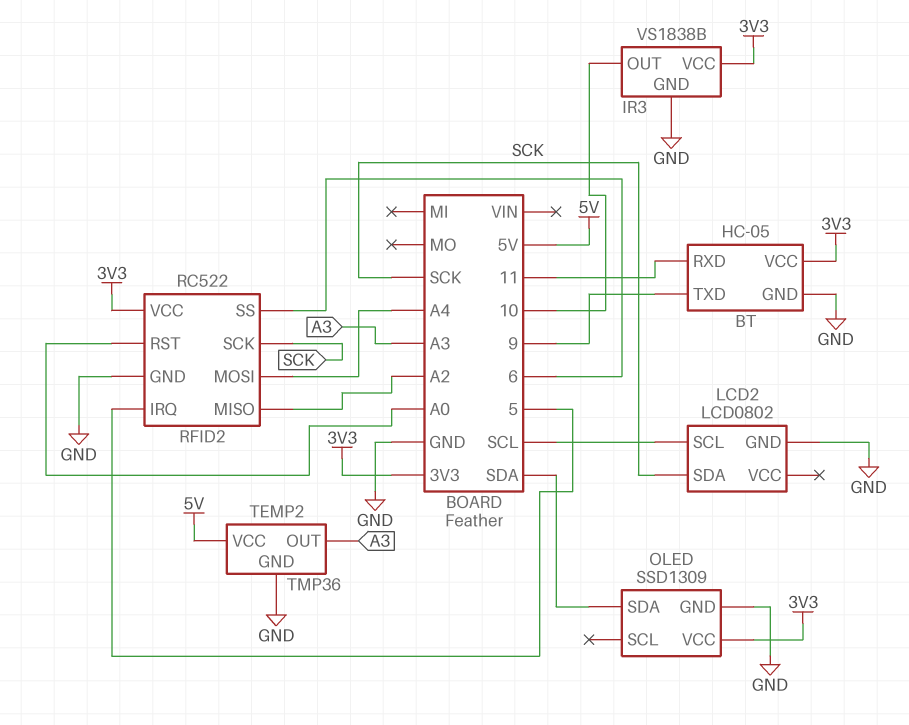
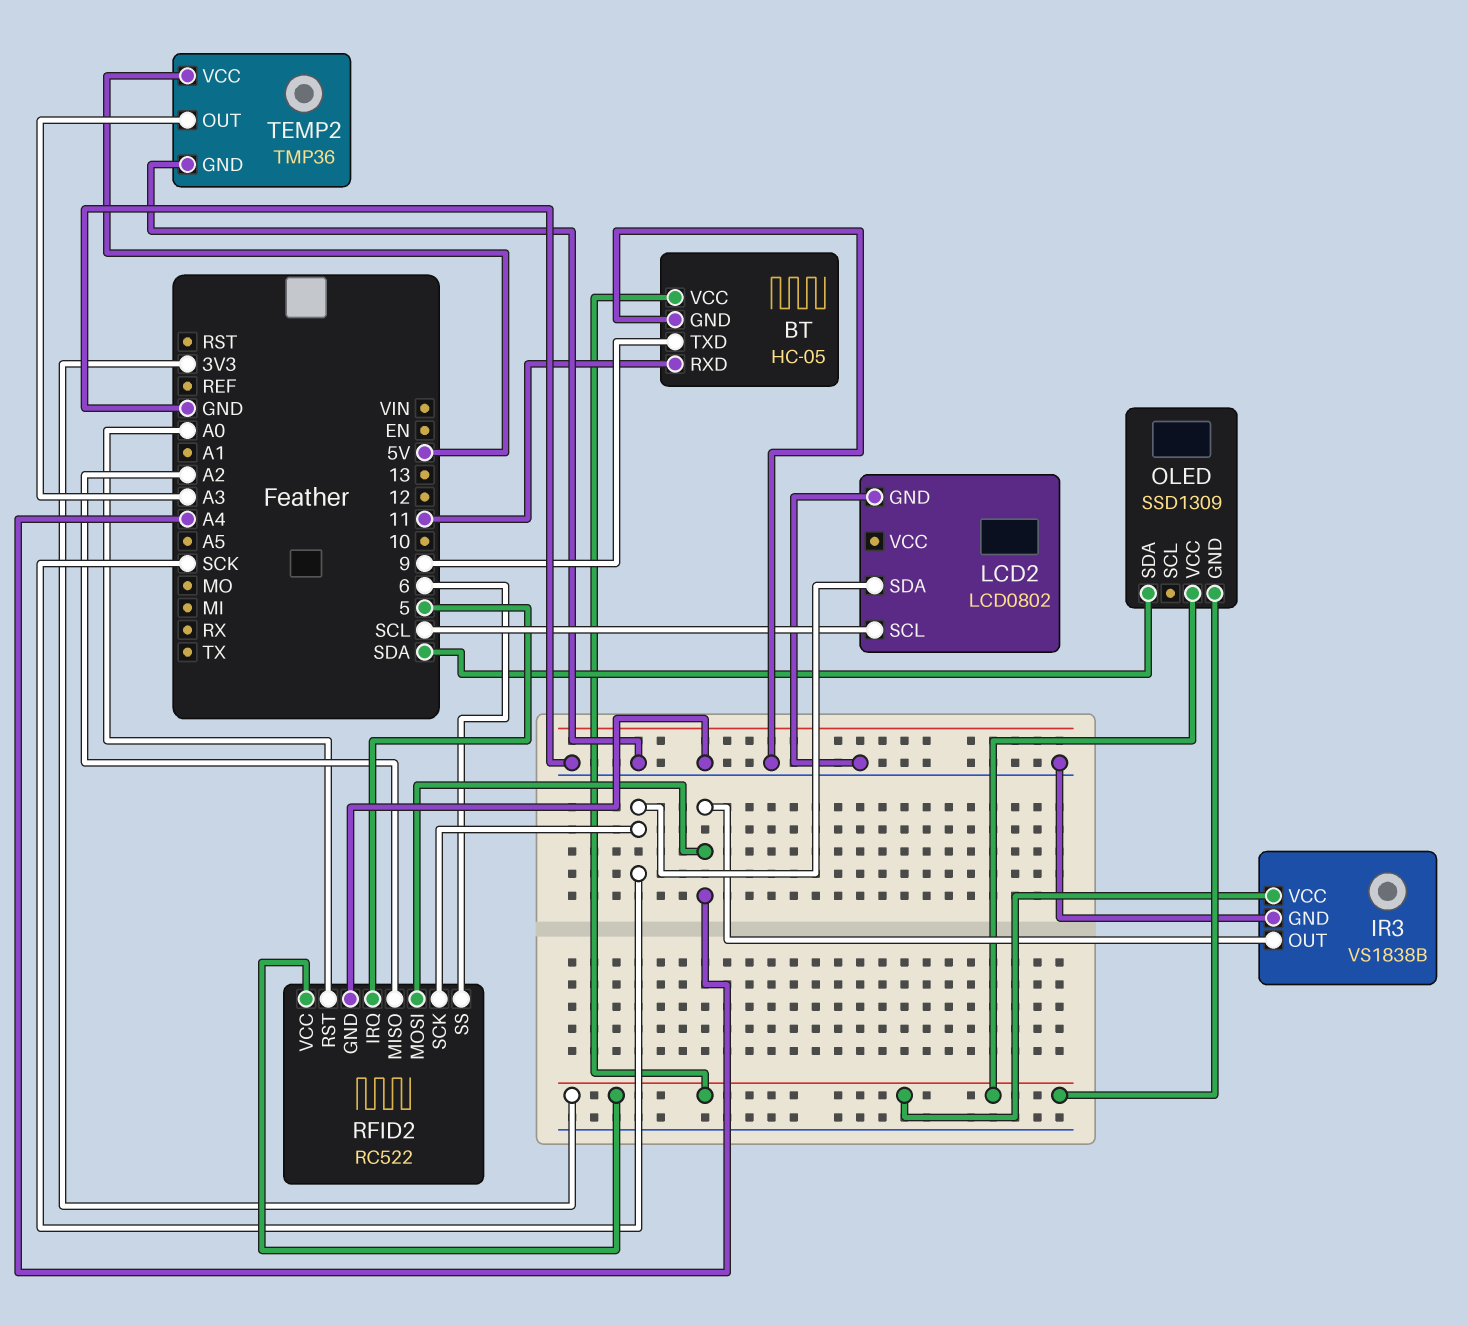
IR3 pin OUT: 10 -> A4
OLED pin GND: GND -> 3V3

